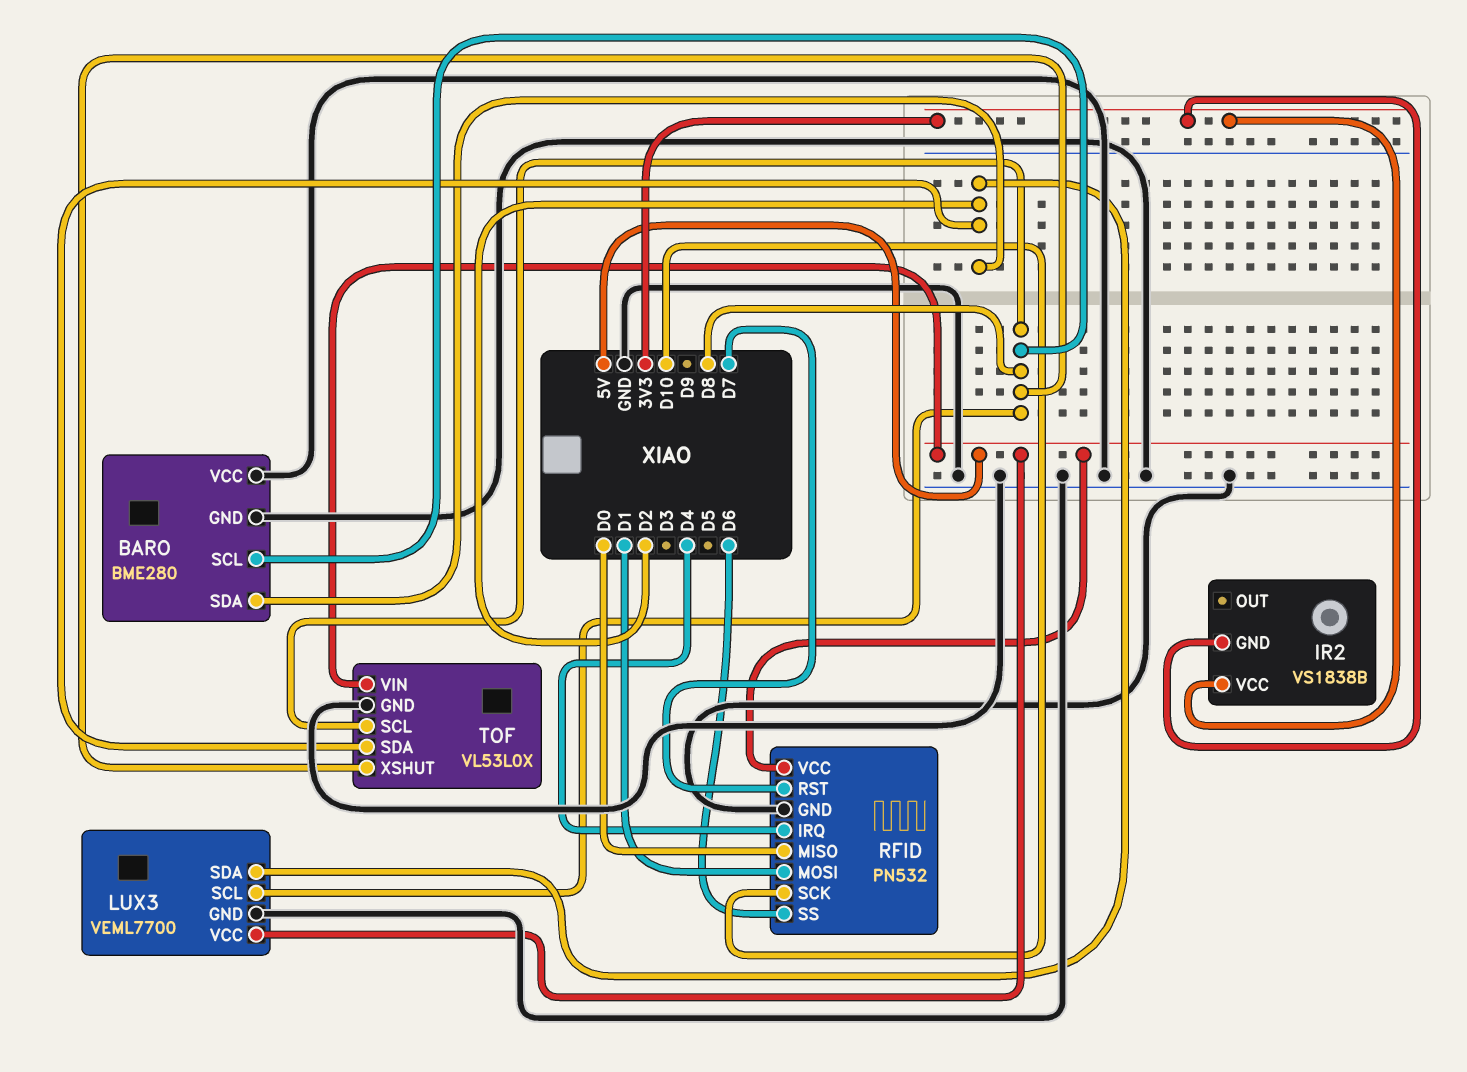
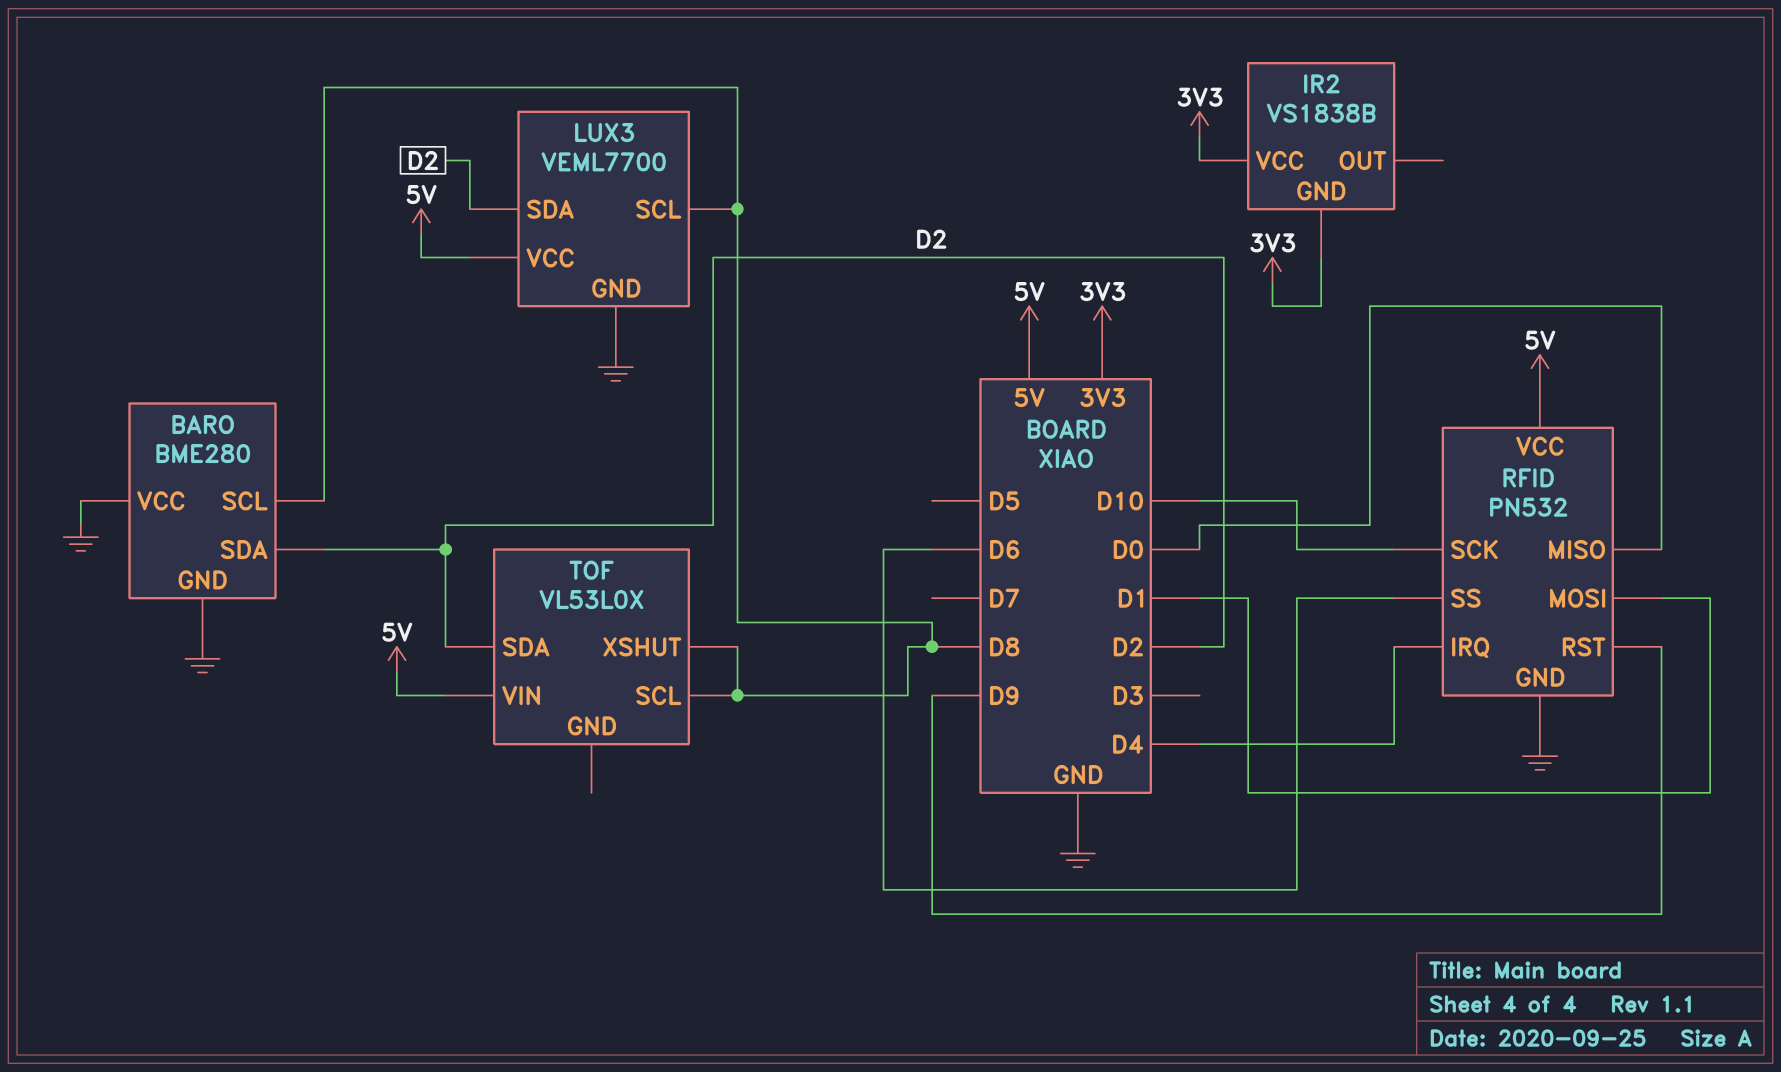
RFID pin RST: D7 -> D9
TOF pin GND: GND -> none

